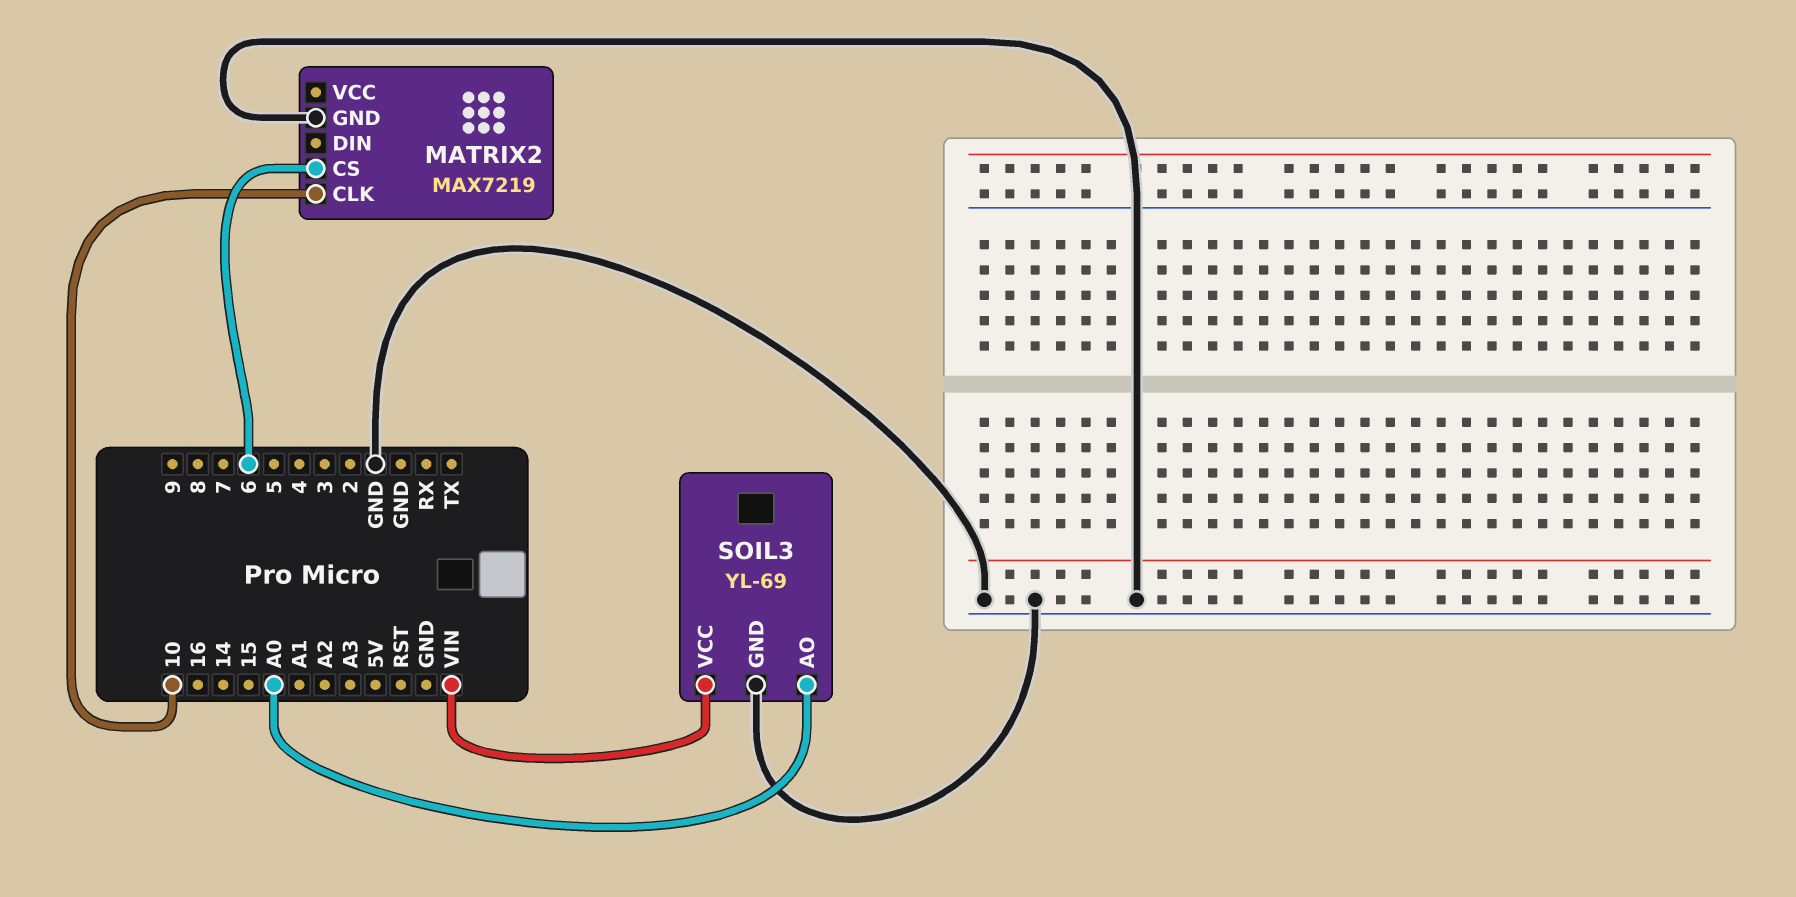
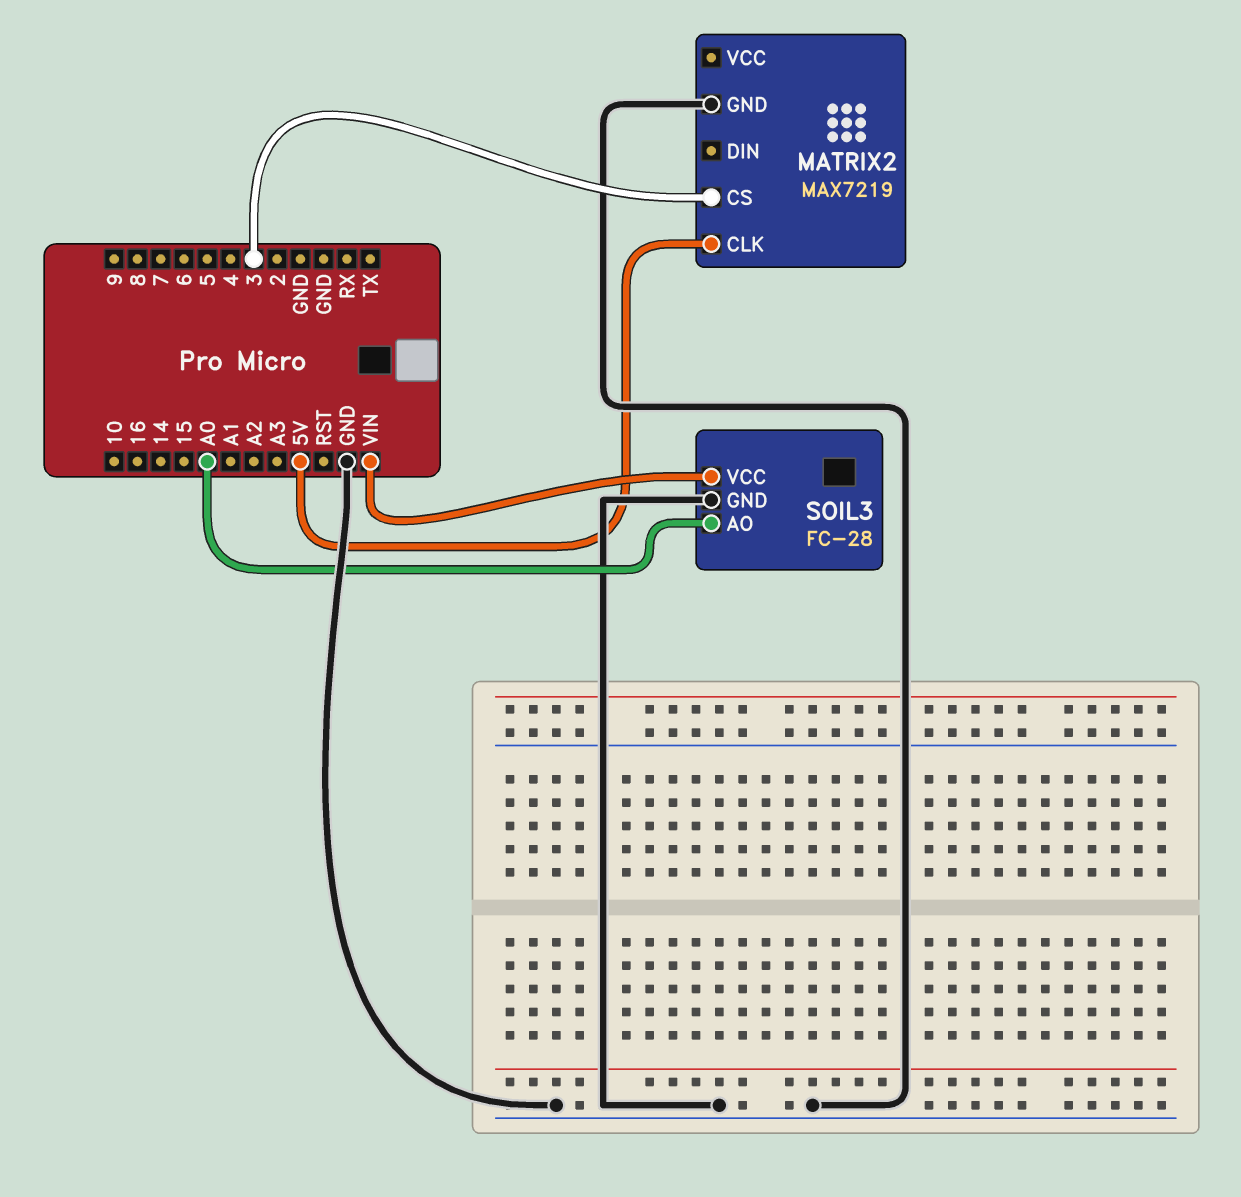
MATRIX2 pin CLK: 10 -> 5V
MATRIX2 pin CS: 6 -> 3
SOIL3: YL-69 -> FC-28

